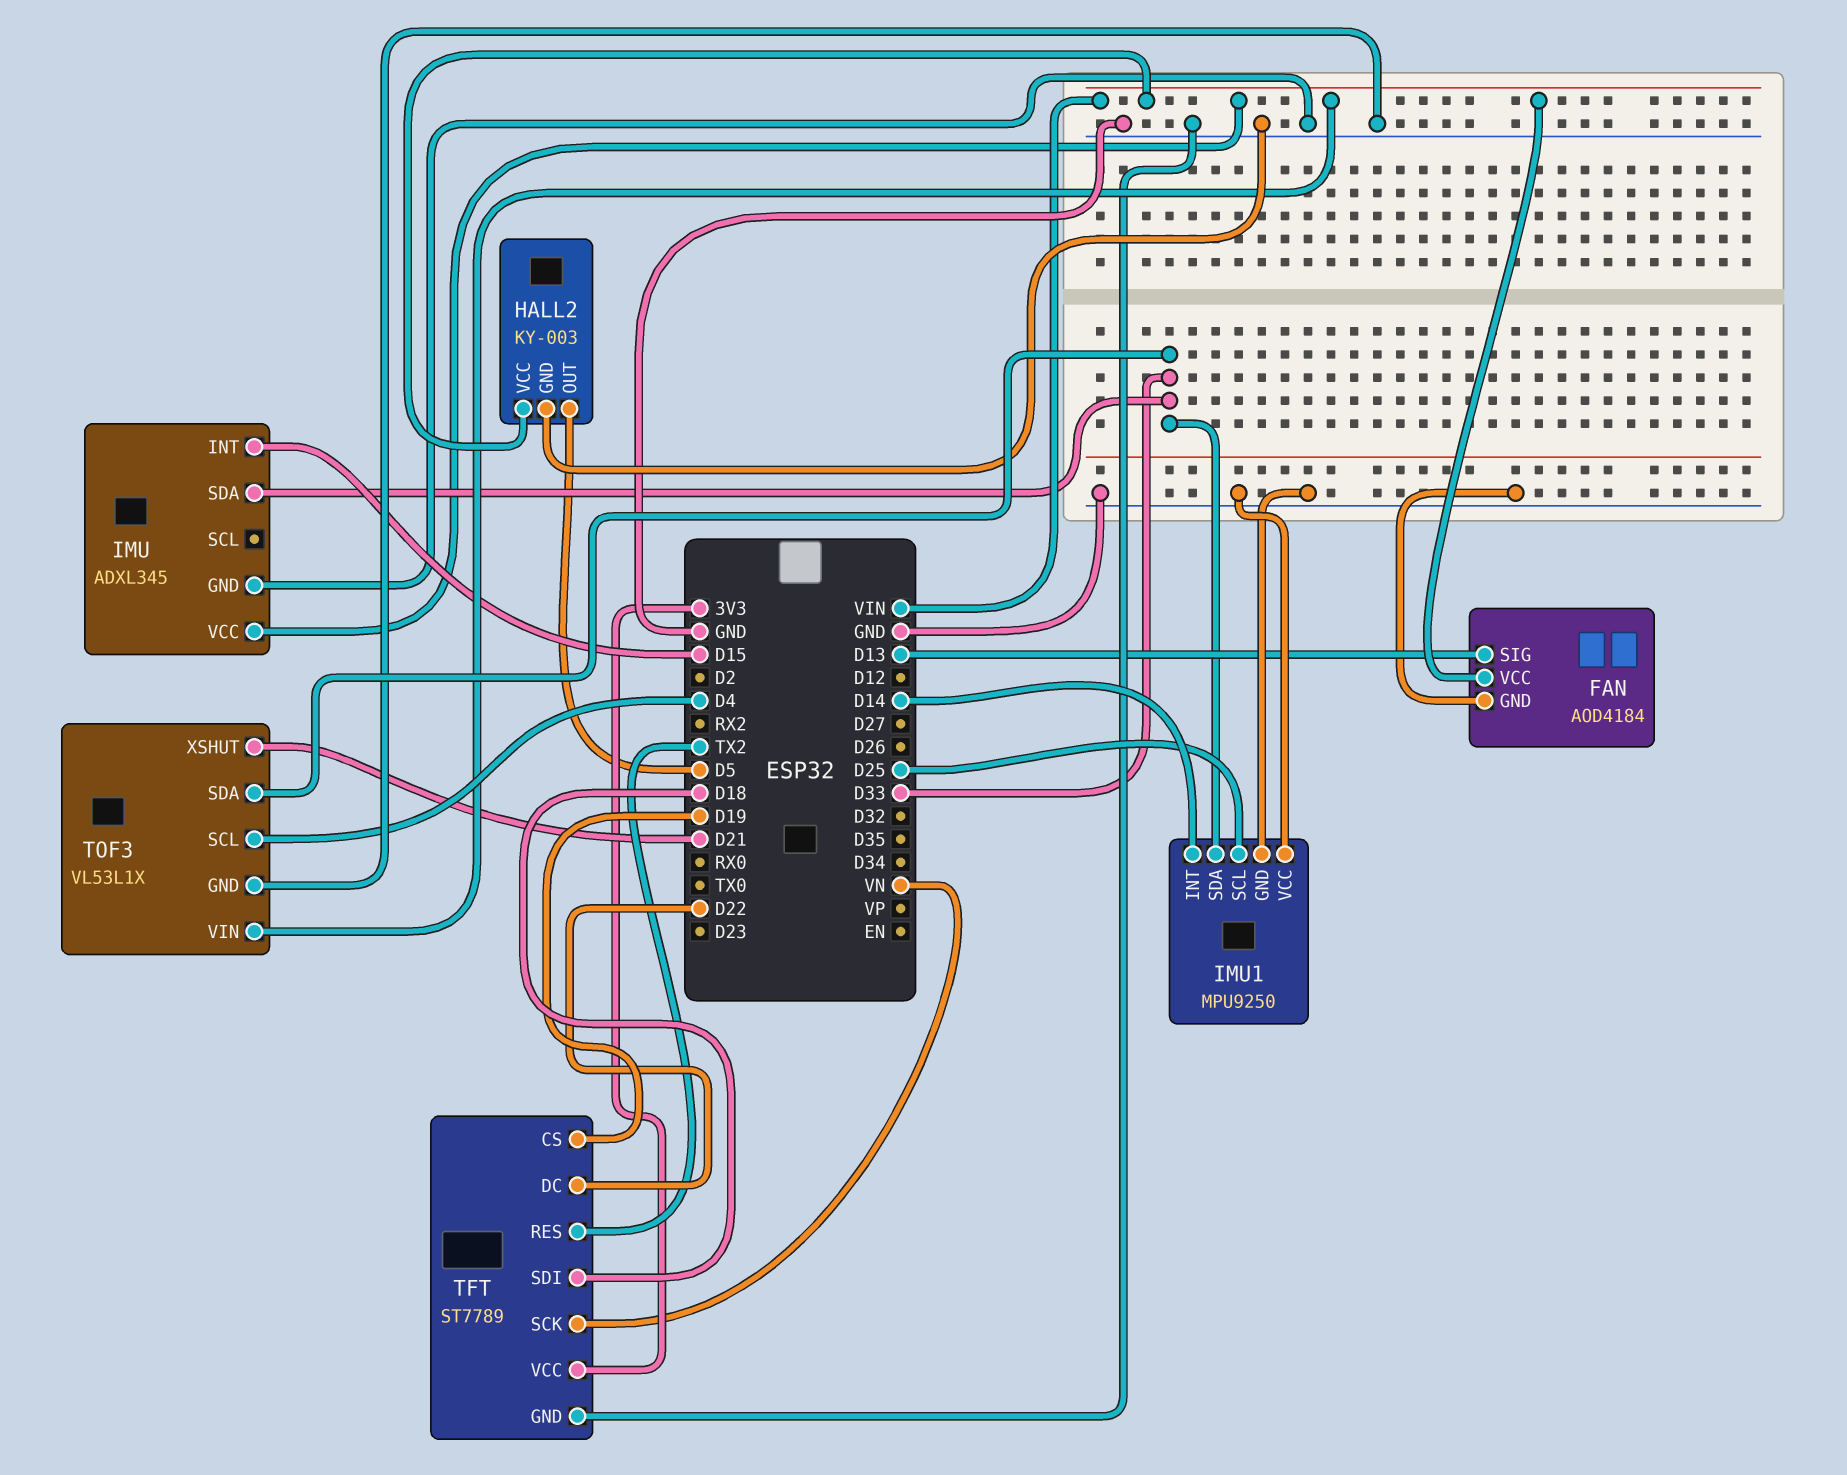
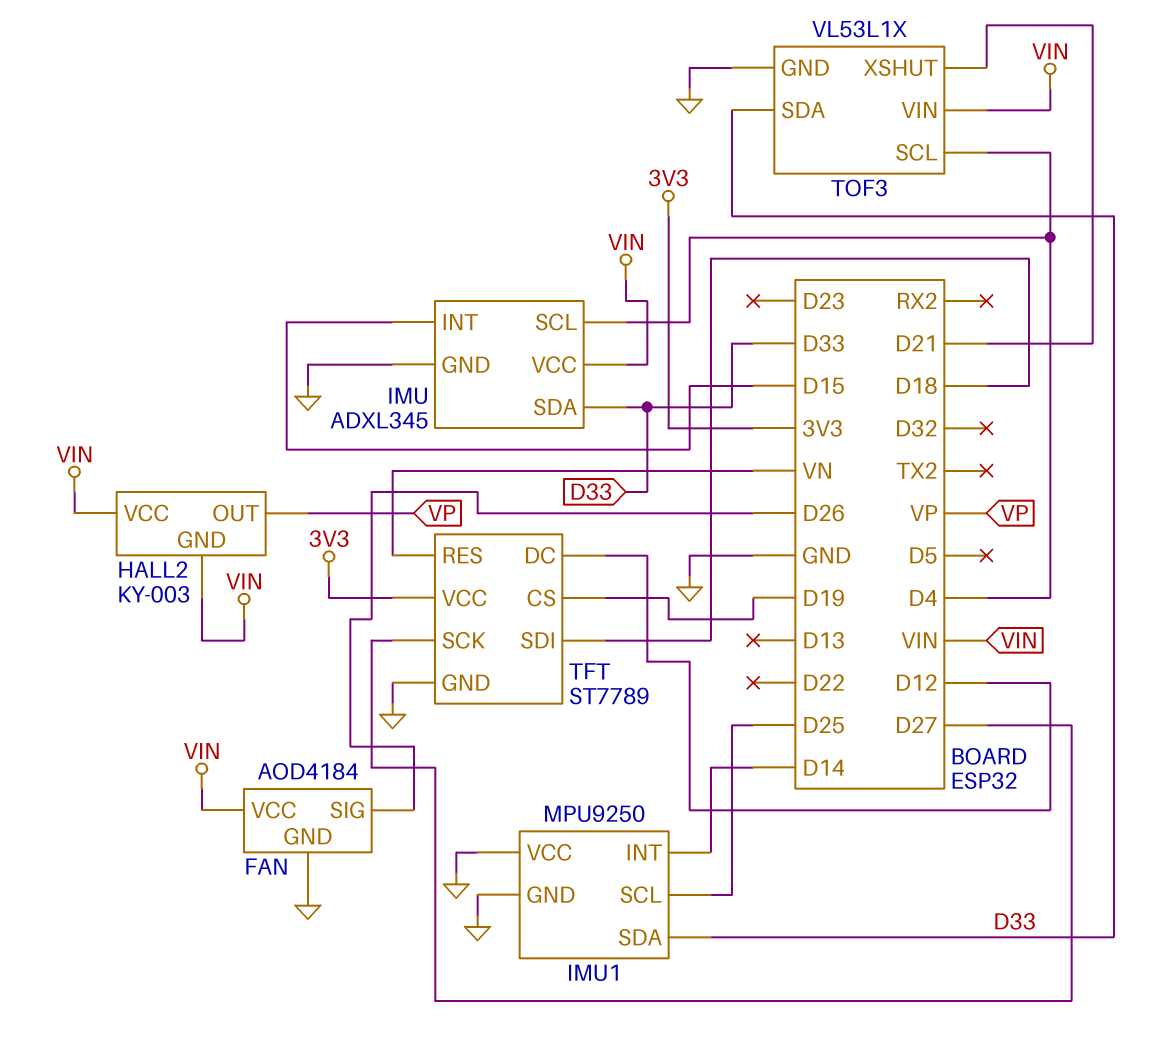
FAN pin SIG: D13 -> D26
HALL2 pin GND: GND -> VIN
HALL2 pin OUT: D5 -> VP
IMU pin SCL: none -> D4
TFT pin DC: D22 -> D12
TFT pin RES: TX2 -> VN
TFT pin SCK: VN -> D27

